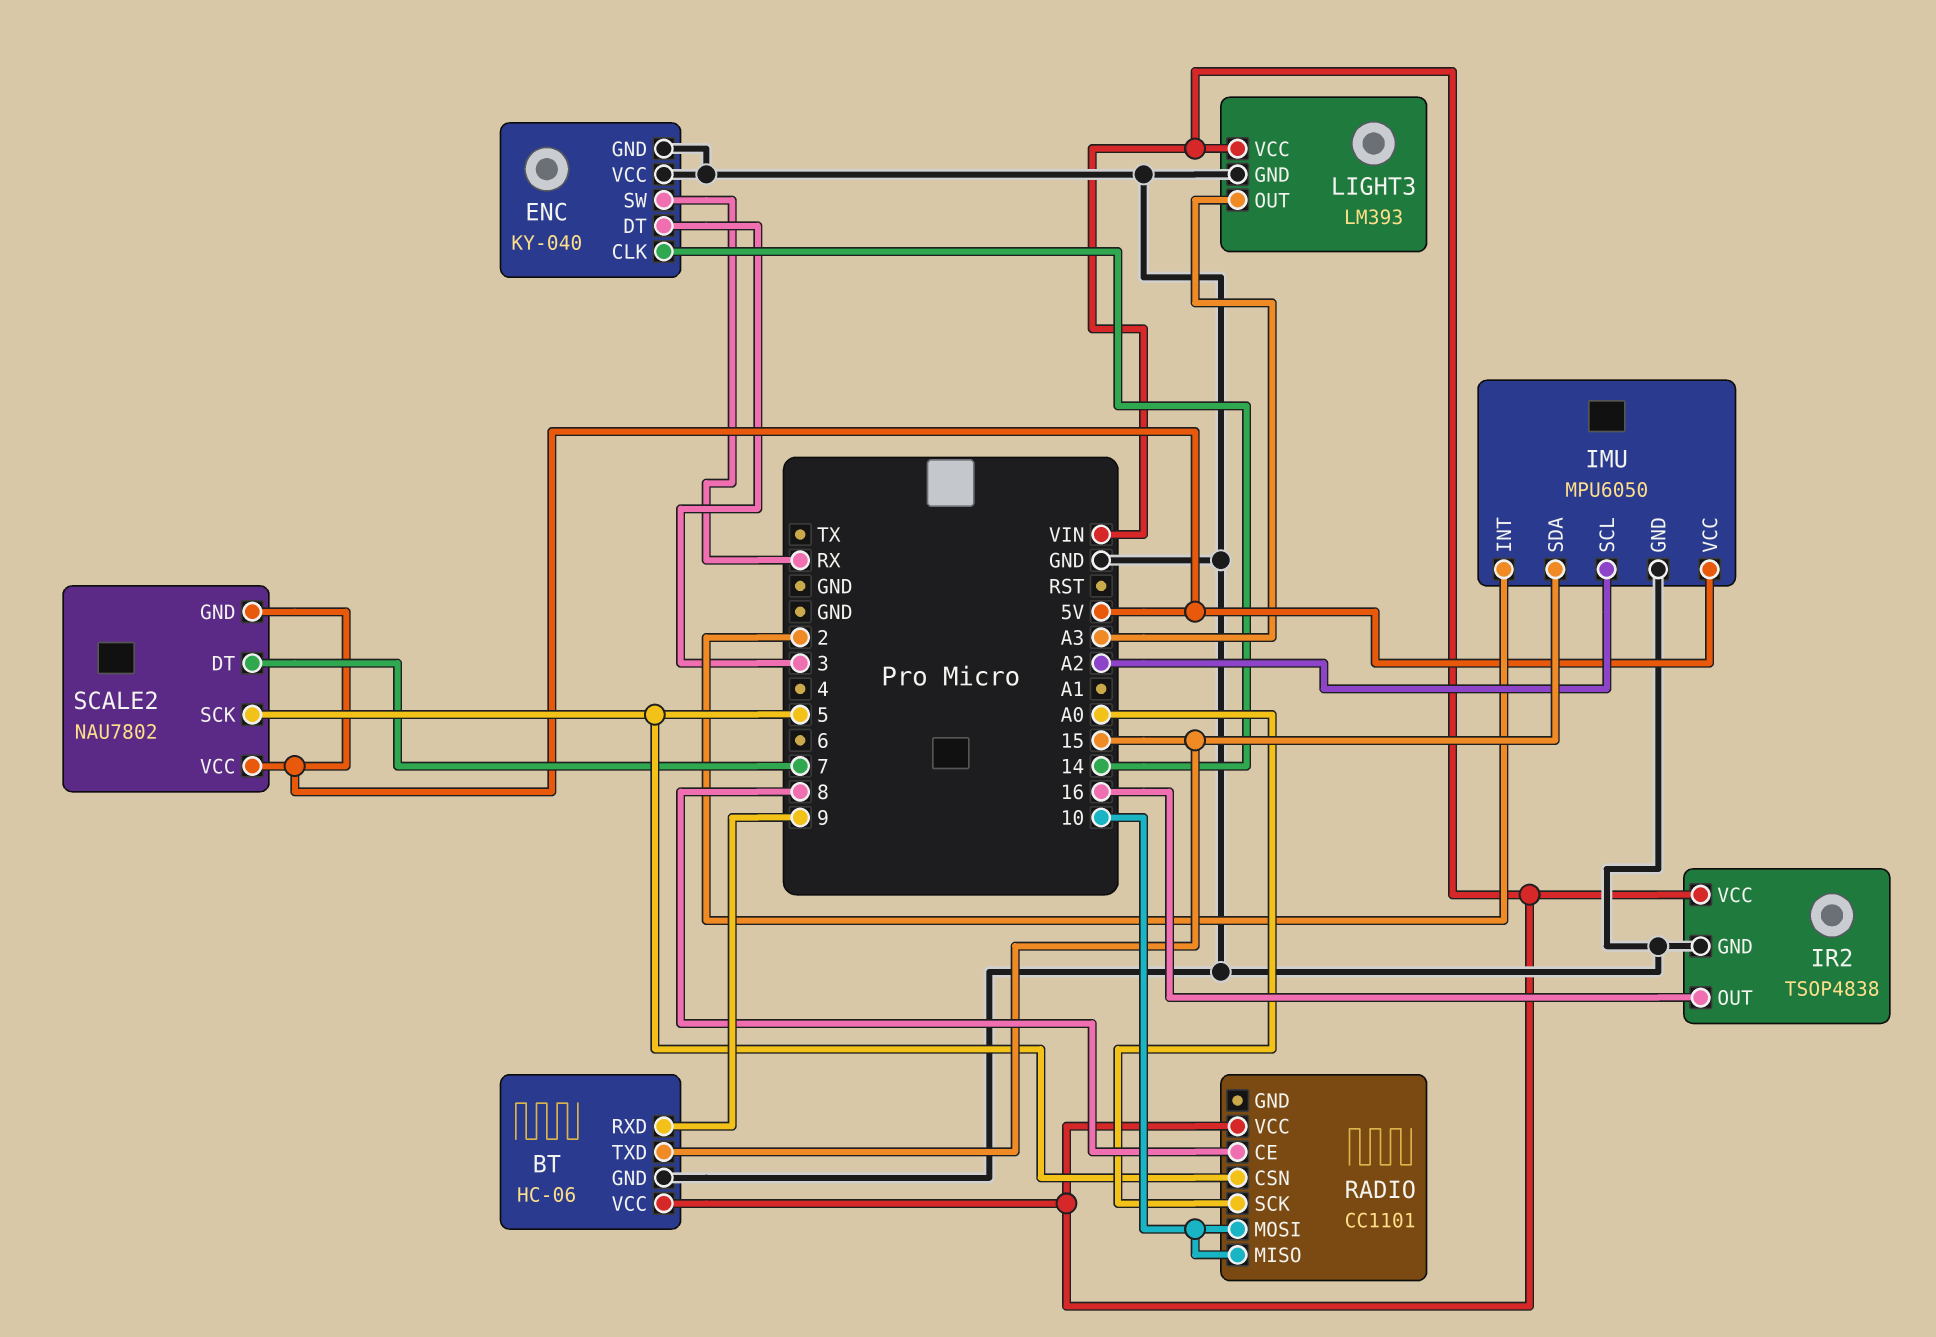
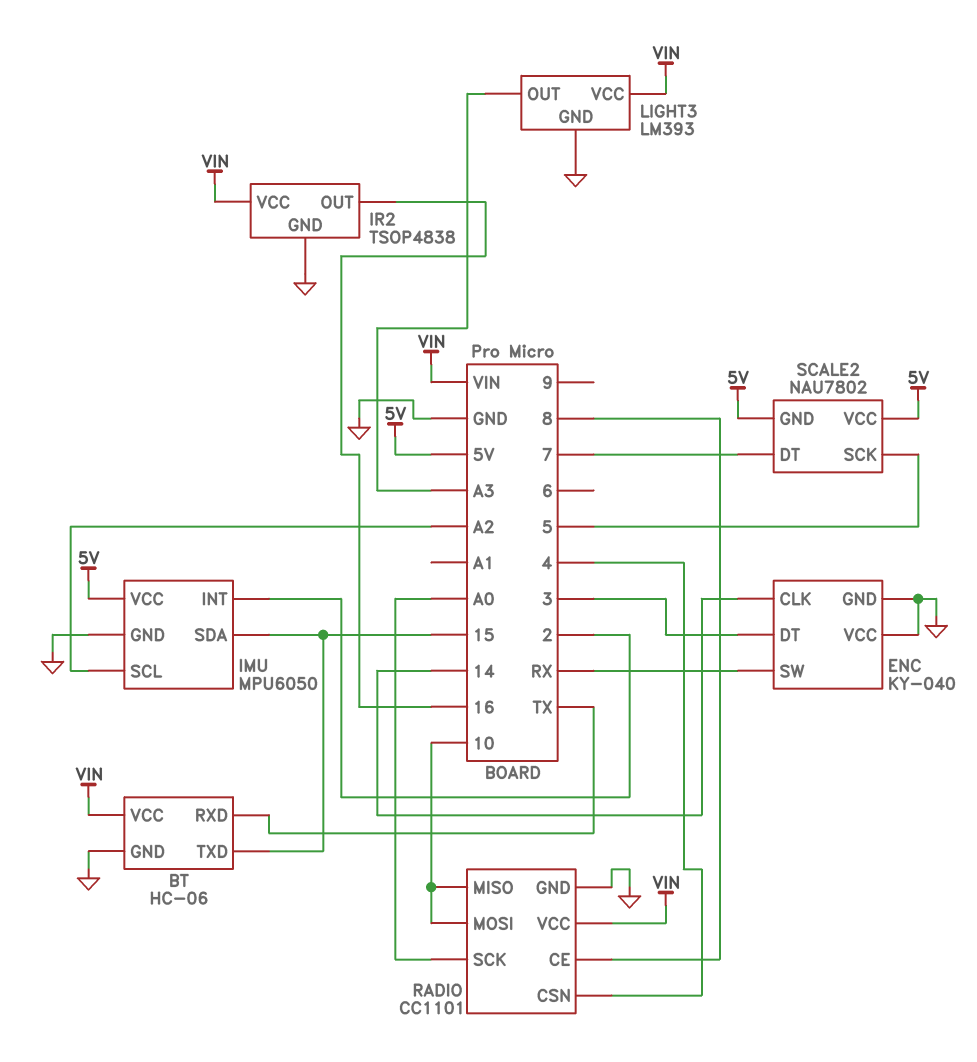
BT pin RXD: 9 -> TX
RADIO pin CSN: 5 -> 4
RADIO pin GND: none -> GND

